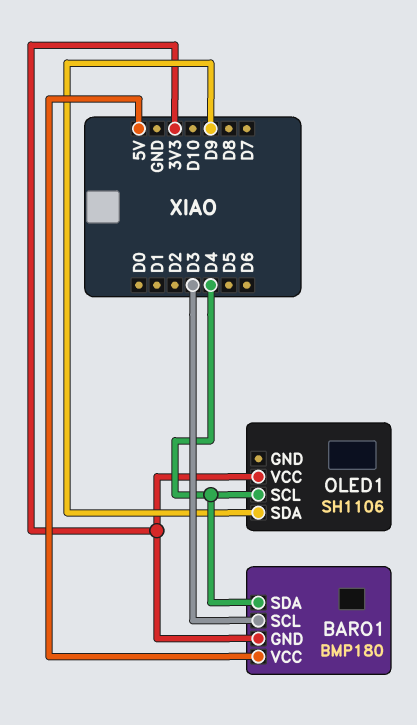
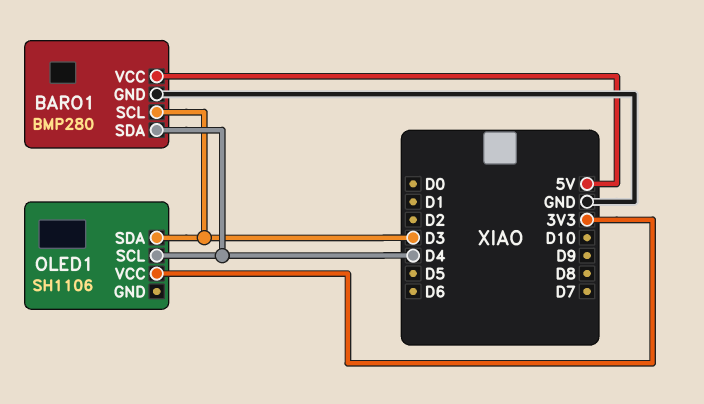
BARO1: BMP180 -> BMP280
BARO1 pin GND: 3V3 -> GND
OLED1 pin SDA: D9 -> D3

